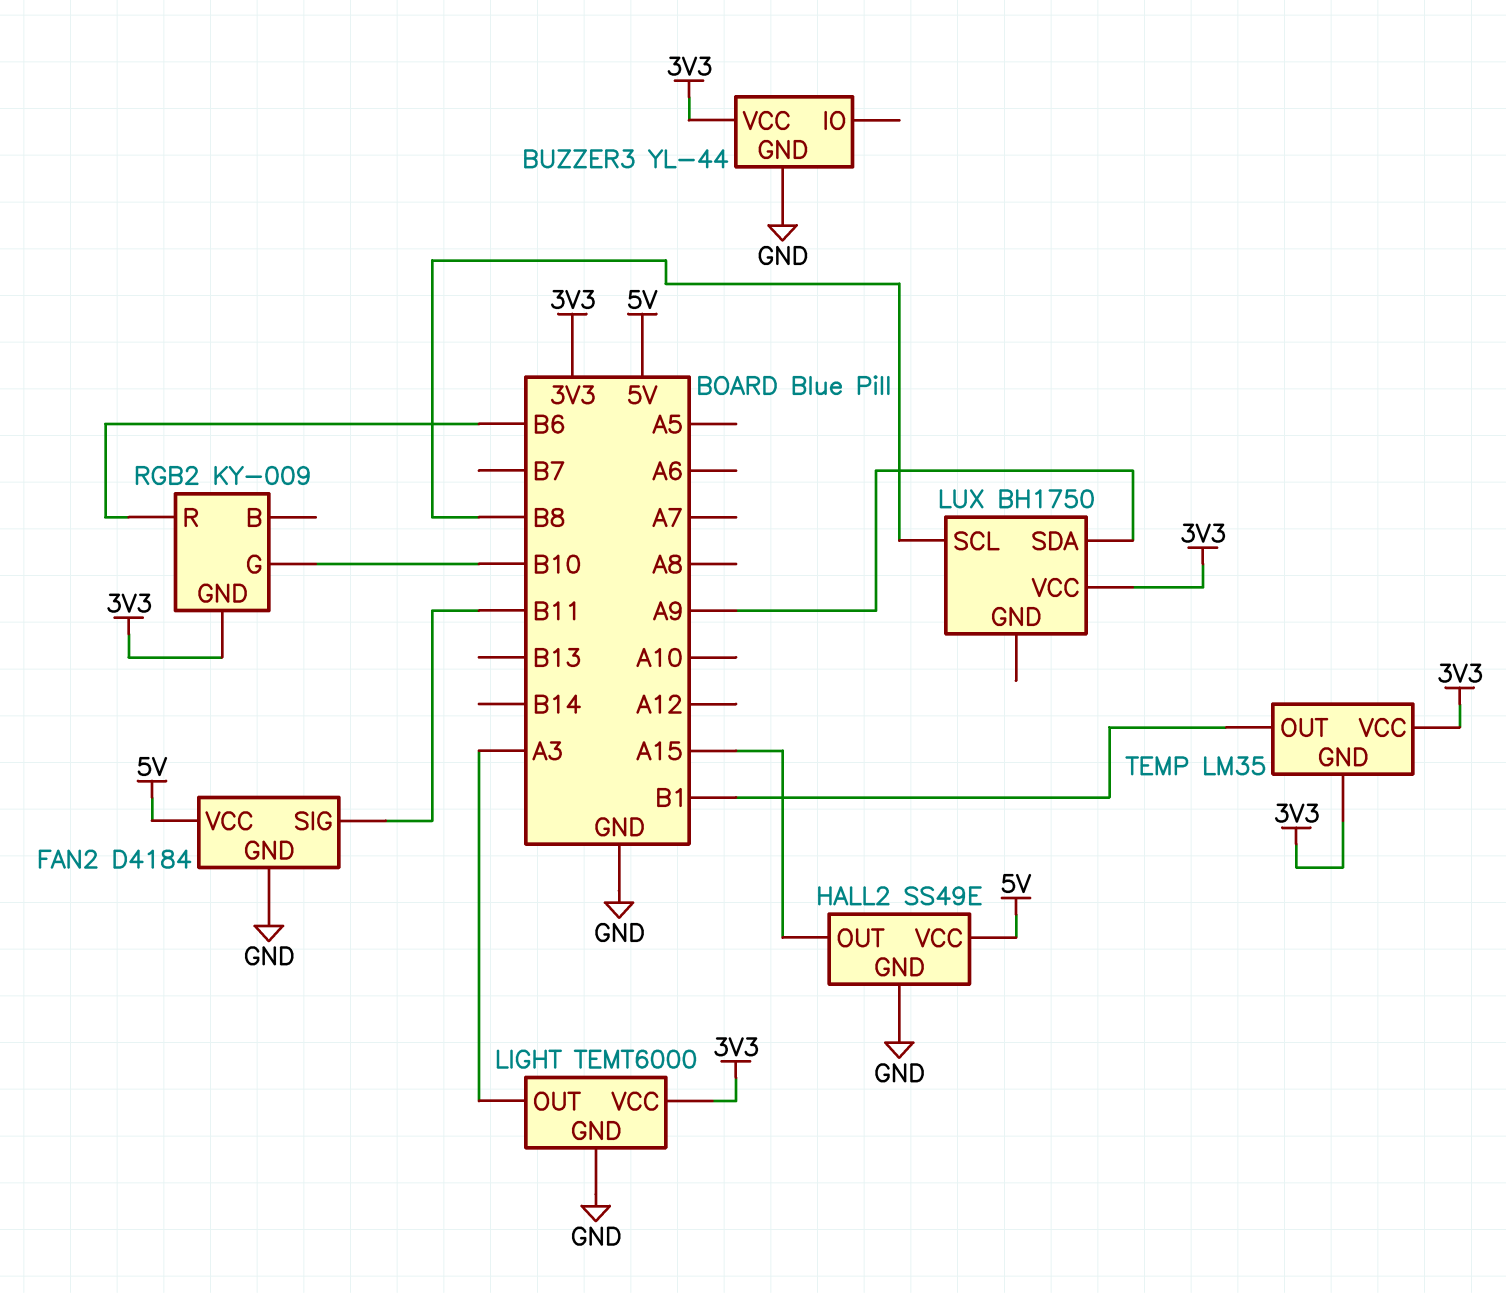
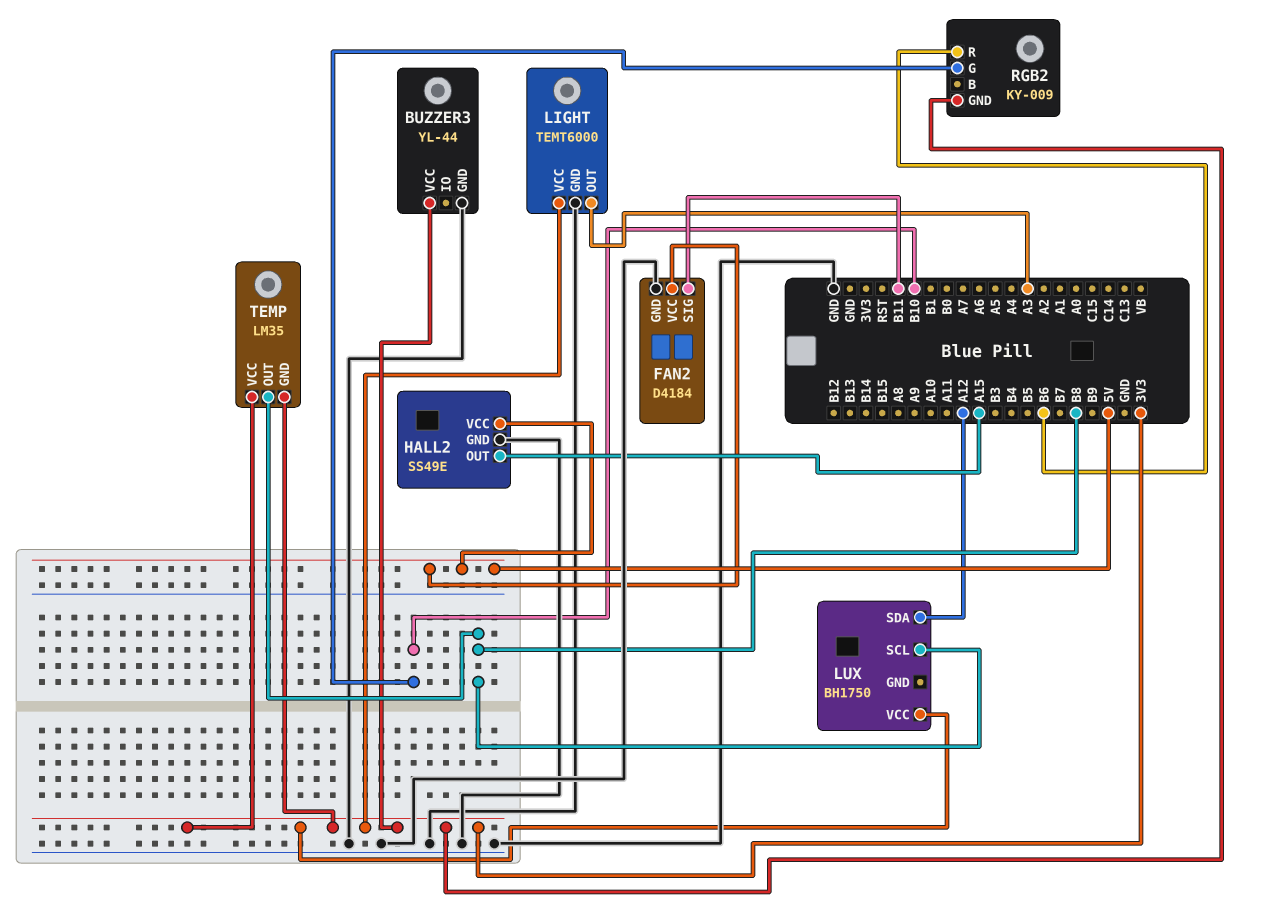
LUX pin SDA: A9 -> A12
TEMP pin OUT: B1 -> B8

